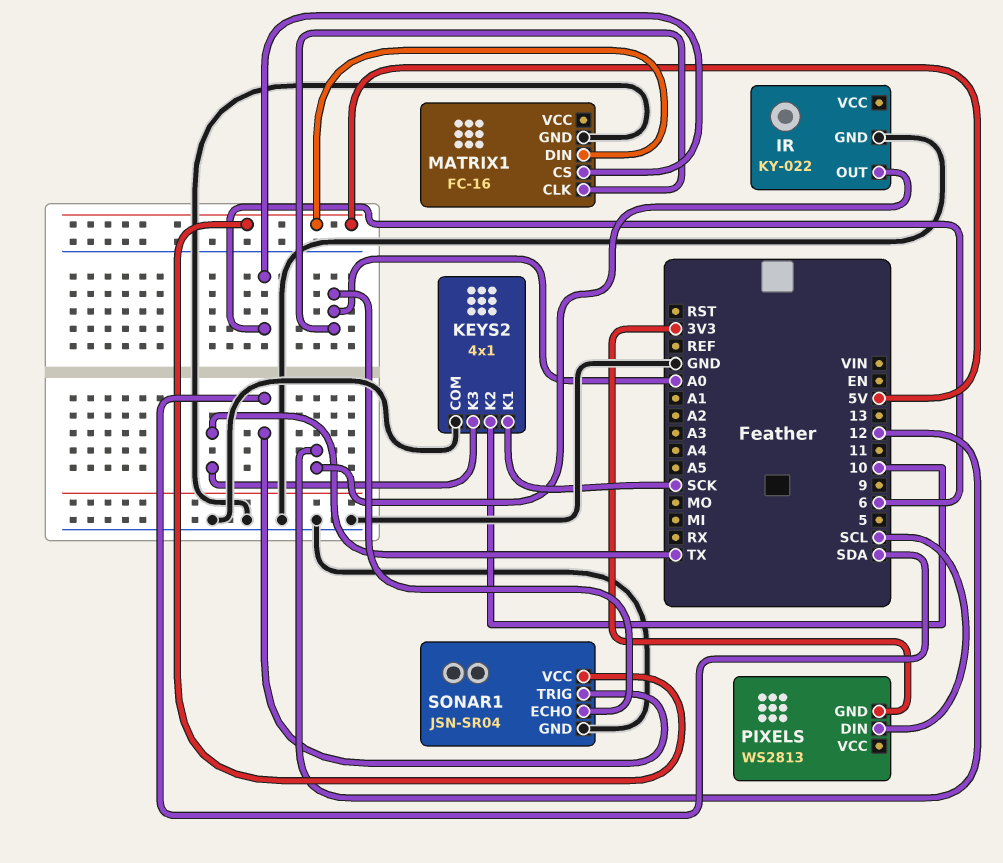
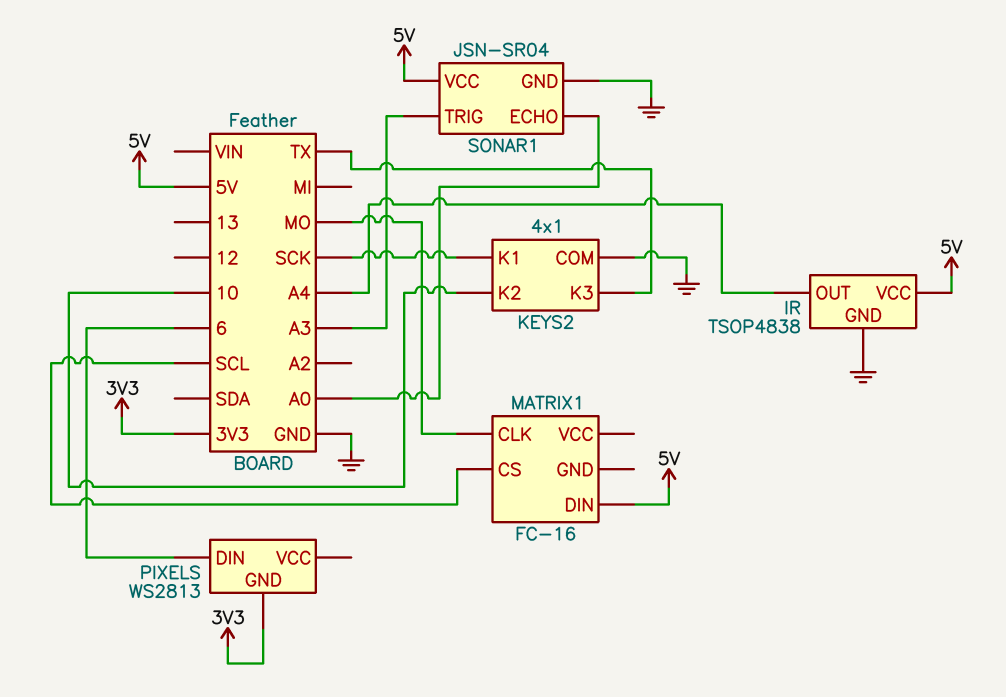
IR: KY-022 -> TSOP4838
IR pin OUT: 12 -> A4
IR pin VCC: none -> 5V
MATRIX1 pin CLK: A0 -> MO
MATRIX1 pin CS: 6 -> SCL
MATRIX1 pin GND: GND -> none
PIXELS pin DIN: SCL -> 6
SONAR1 pin TRIG: SDA -> A3

